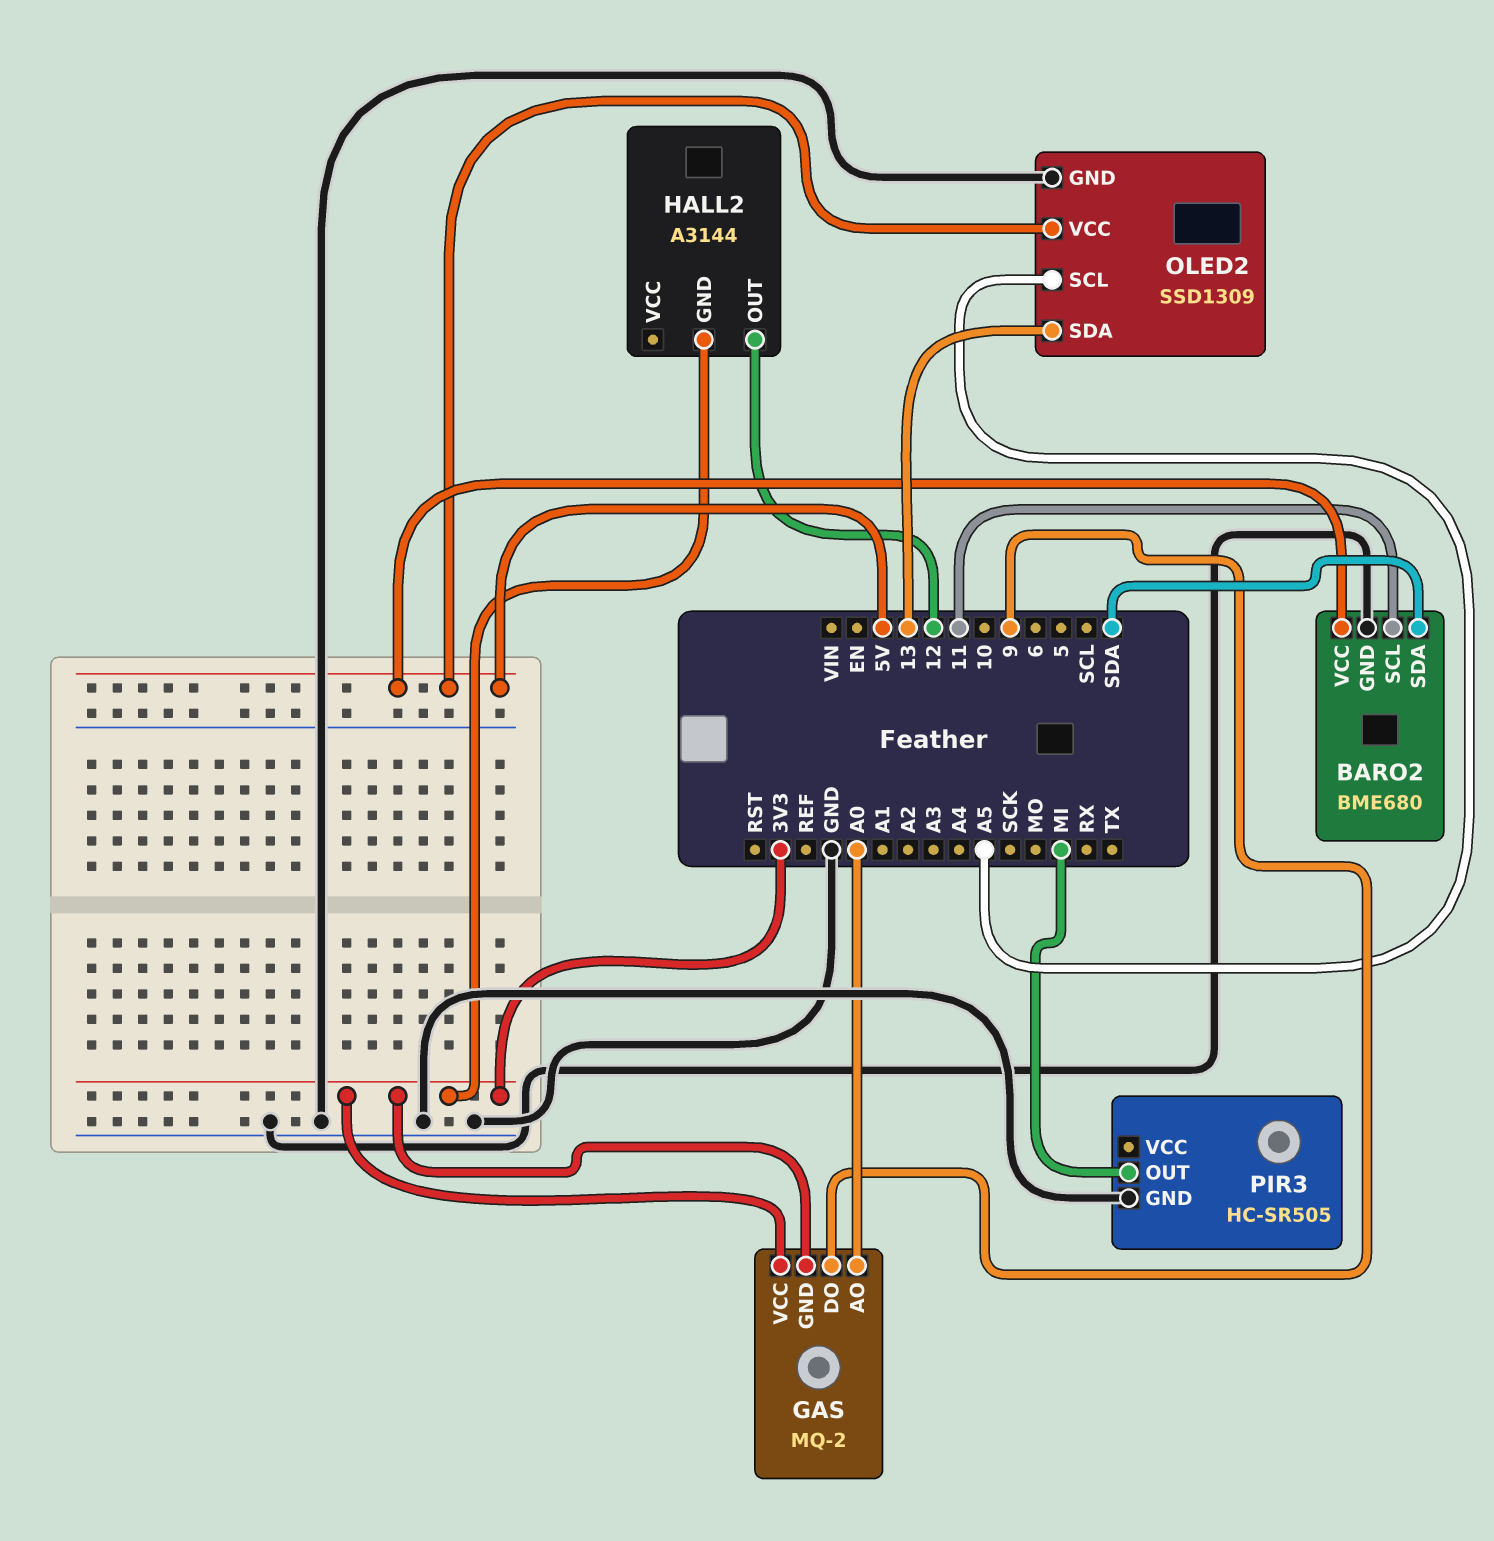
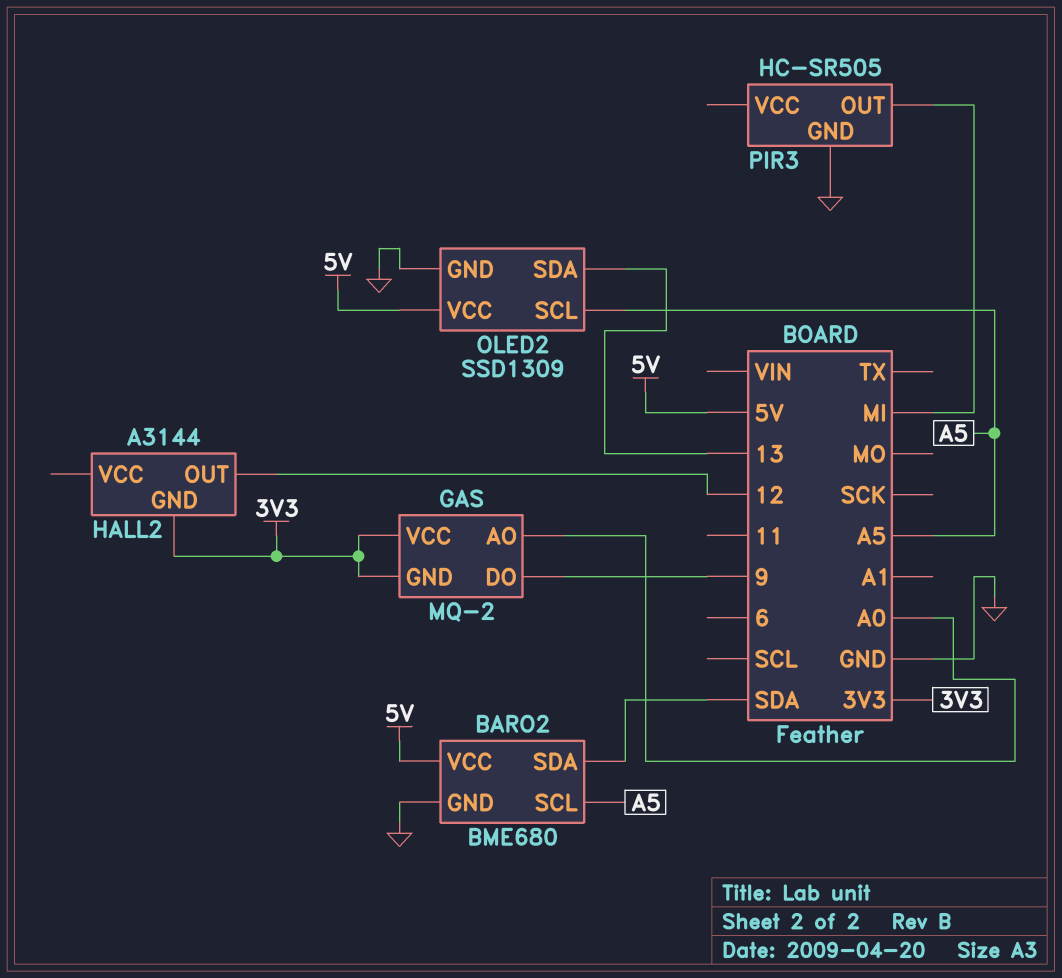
BARO2 pin SCL: 11 -> A5

